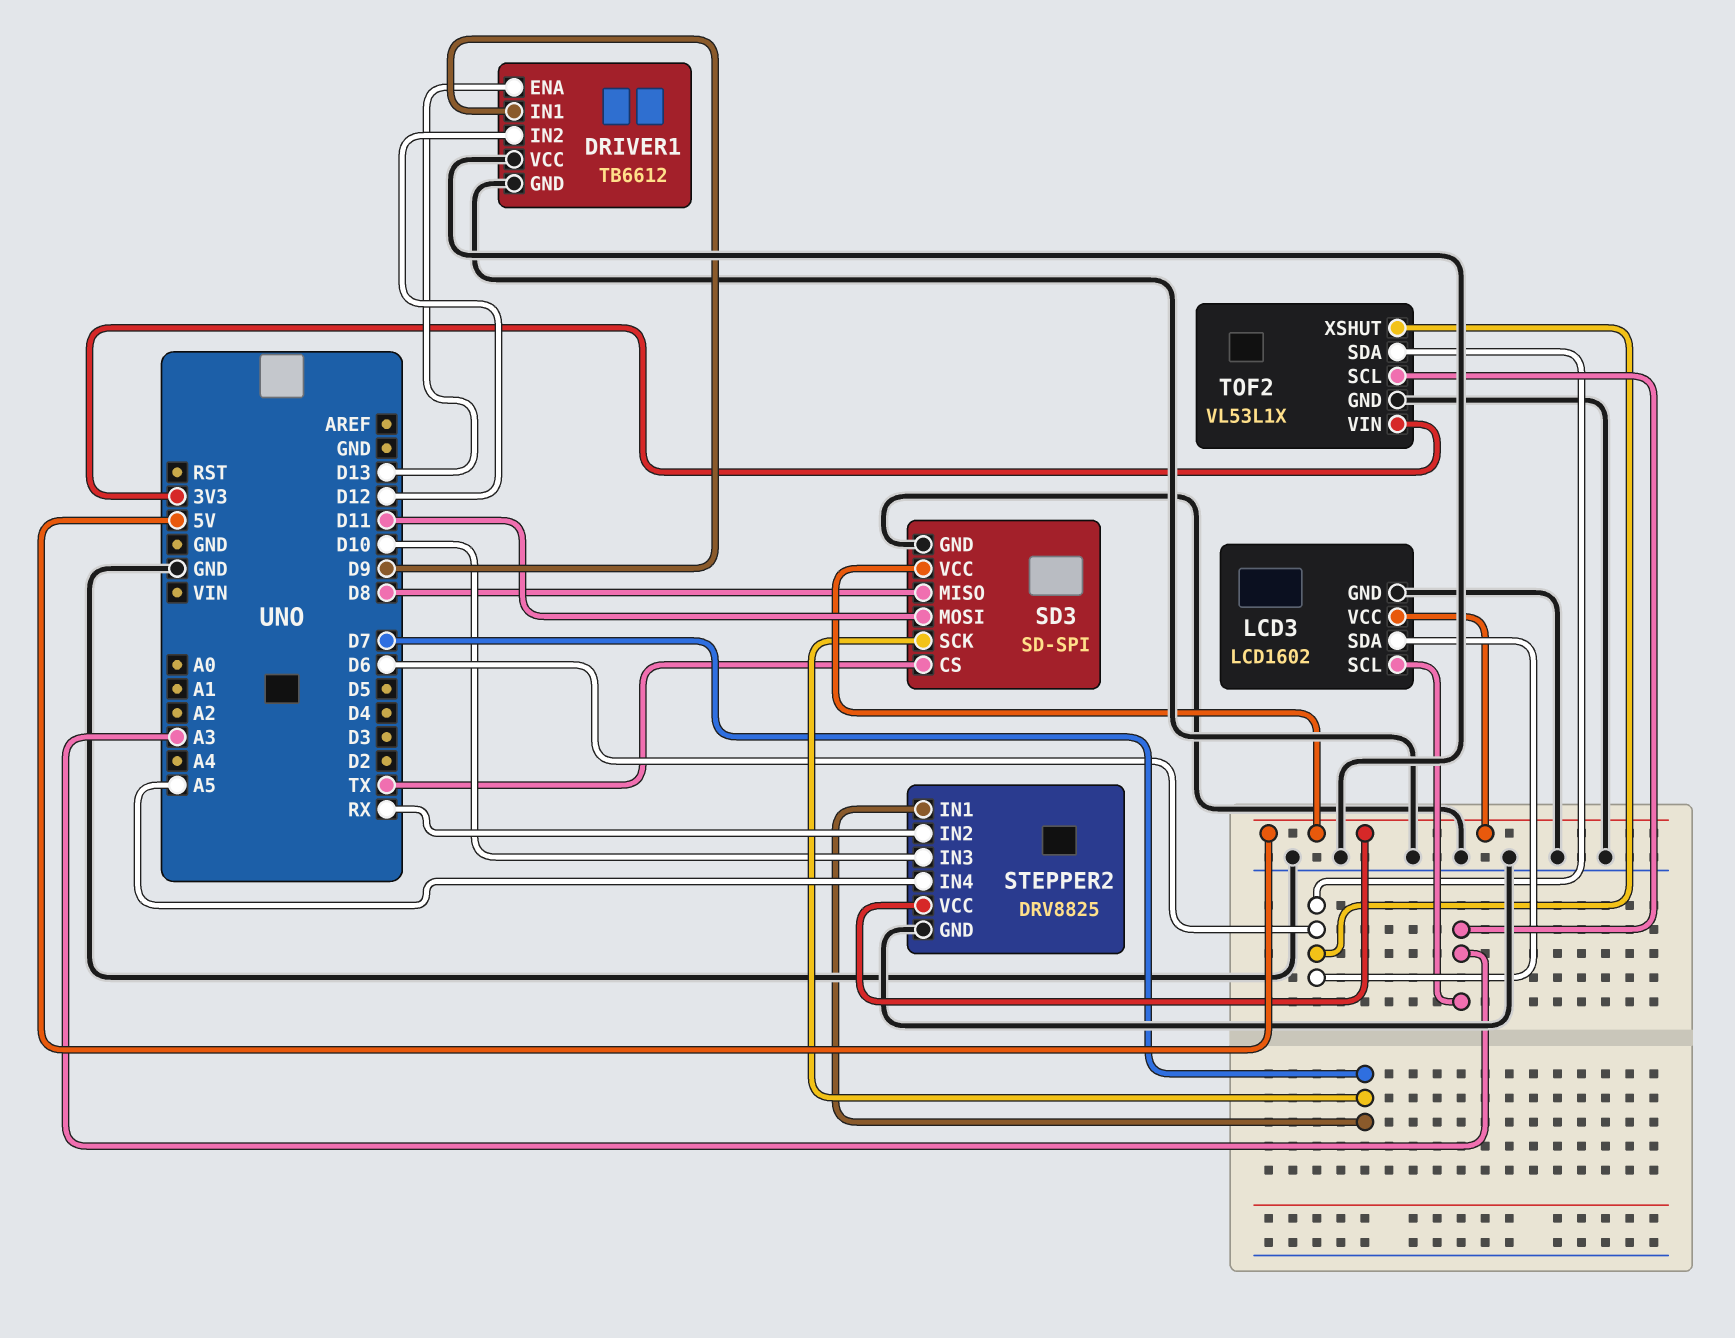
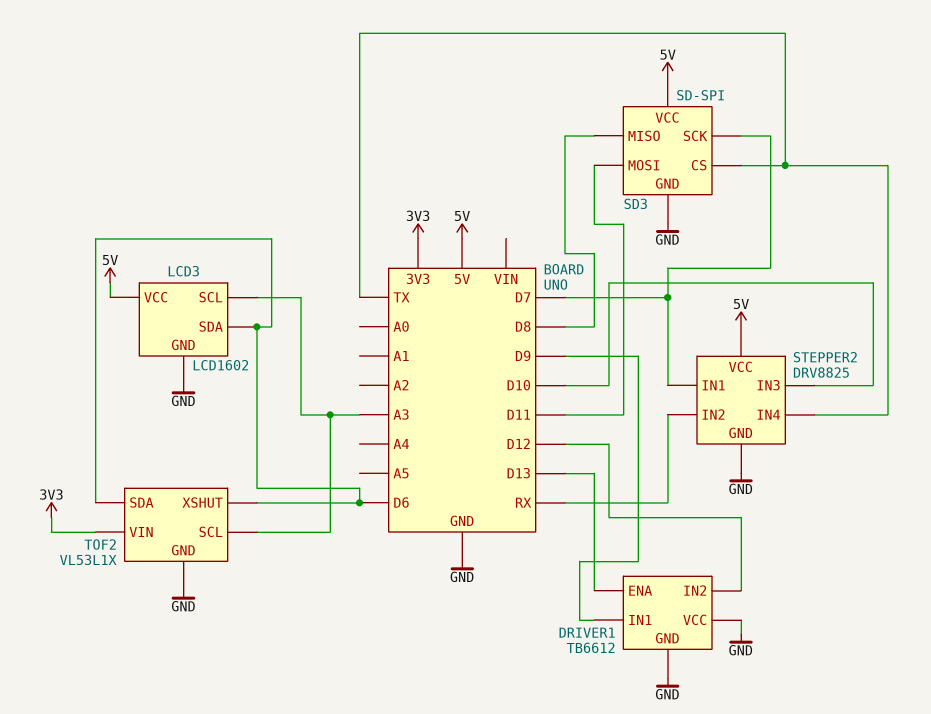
STEPPER2 pin IN4: A5 -> TX

